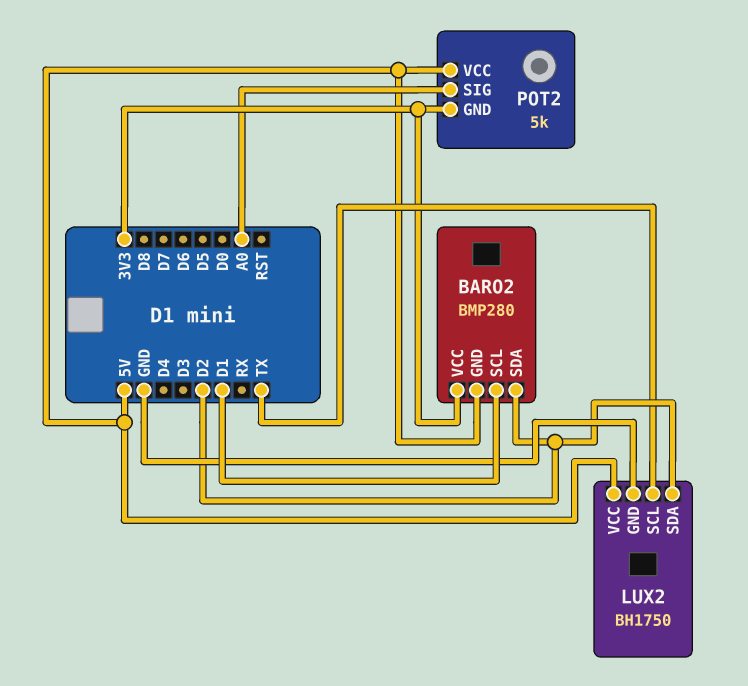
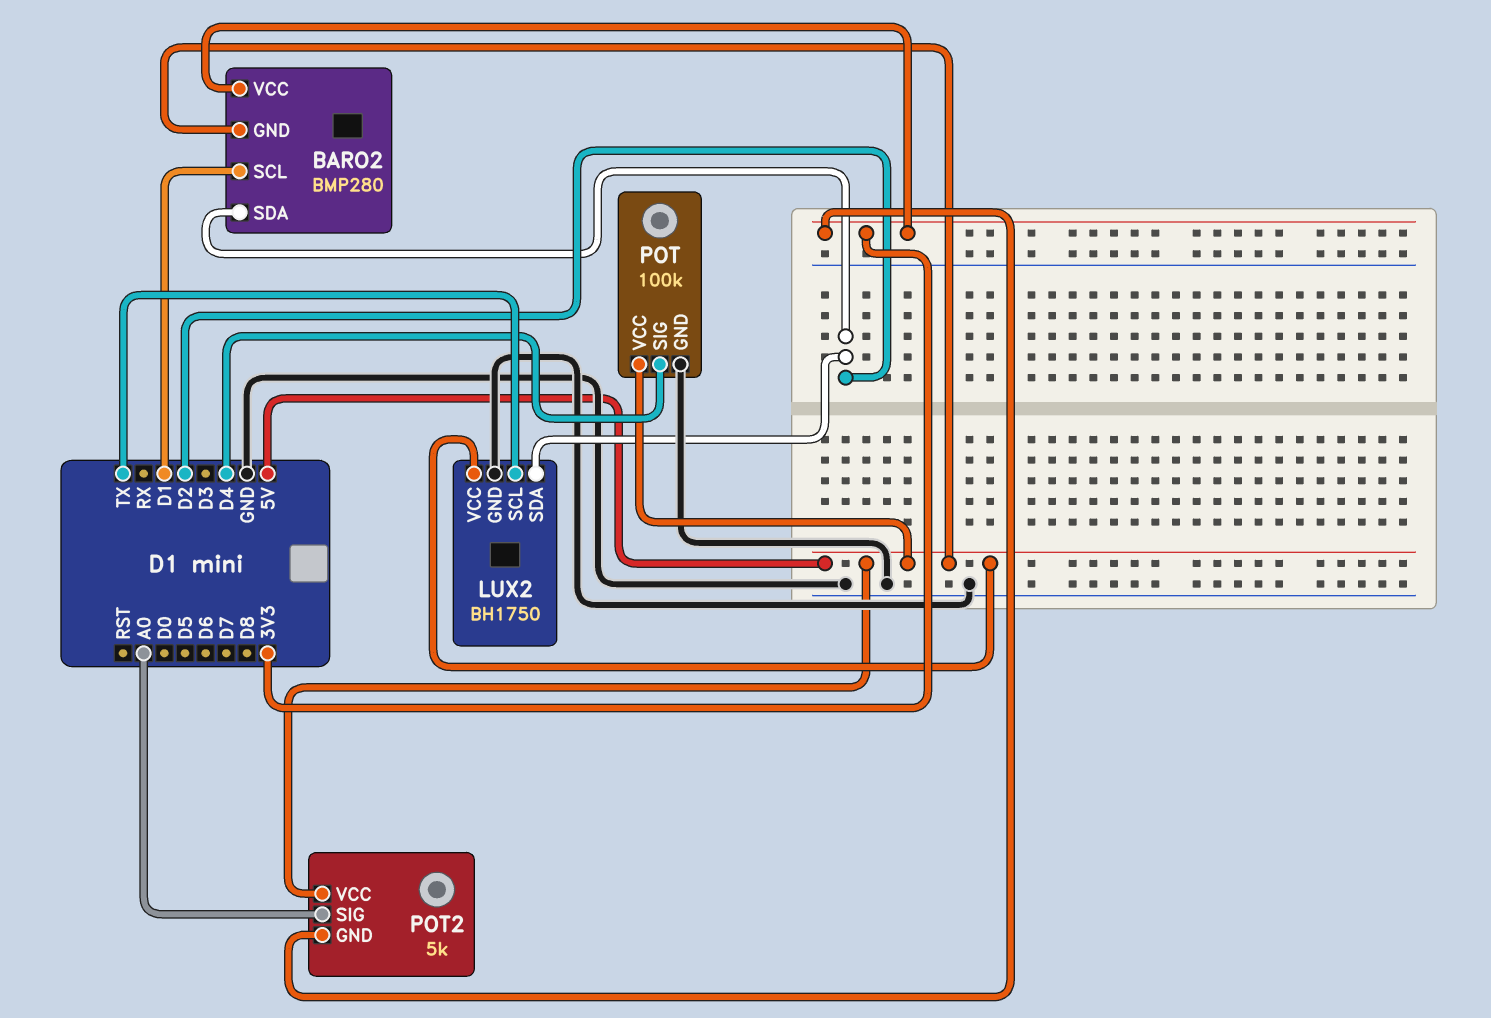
POT: none -> 100k
POT pin GND: none -> GND
POT pin SIG: none -> D4
POT pin VCC: none -> 5V

